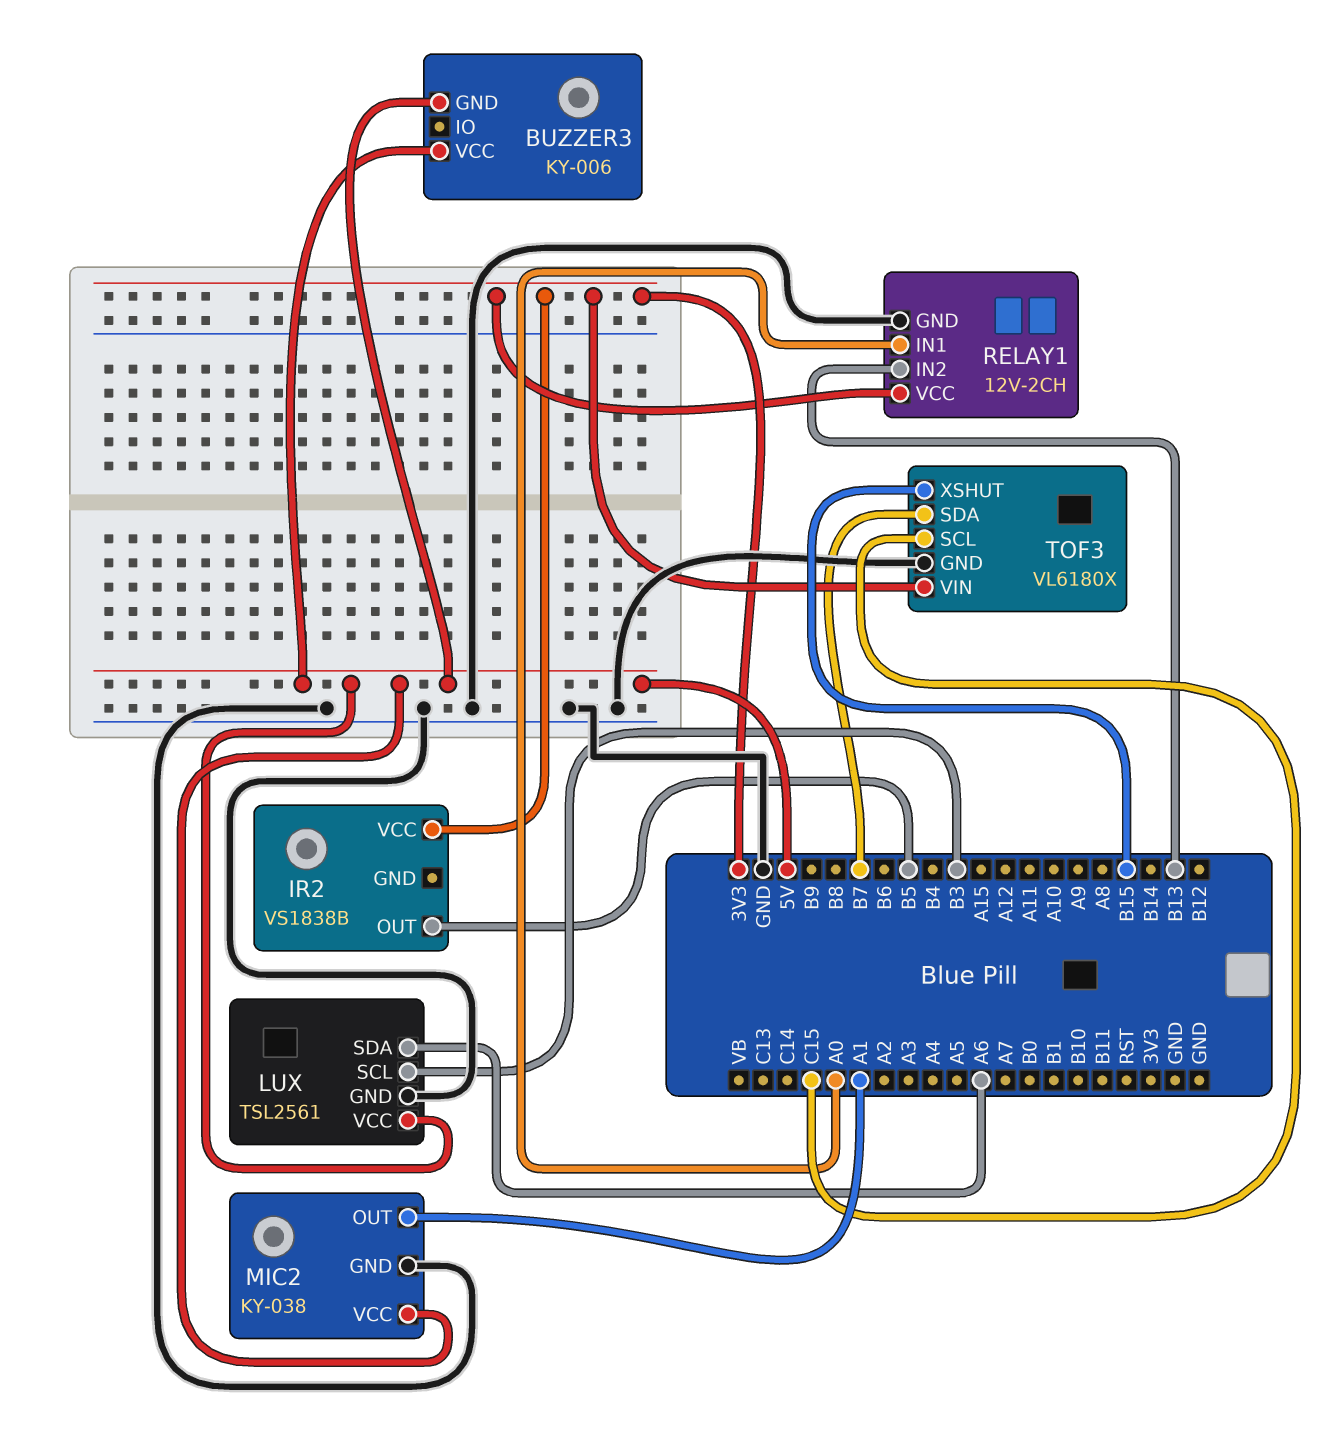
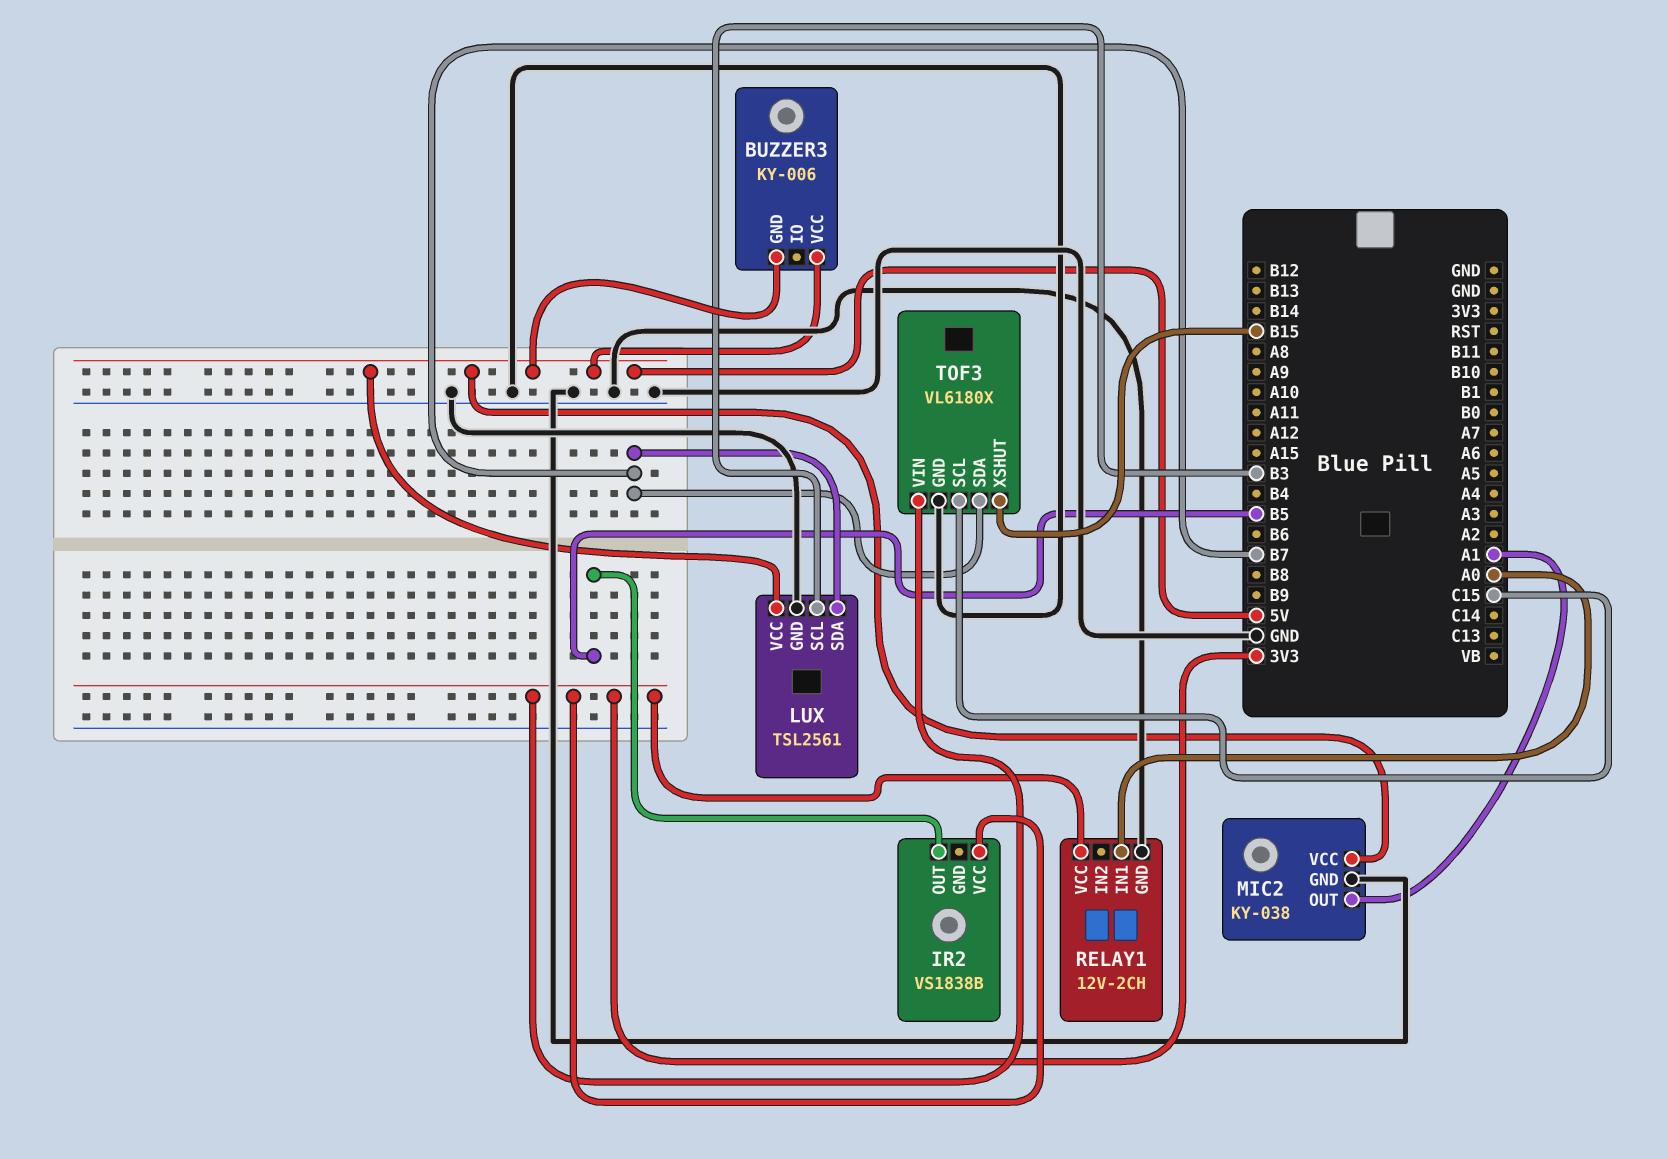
LUX pin SDA: A6 -> B7
RELAY1 pin IN2: B13 -> none

